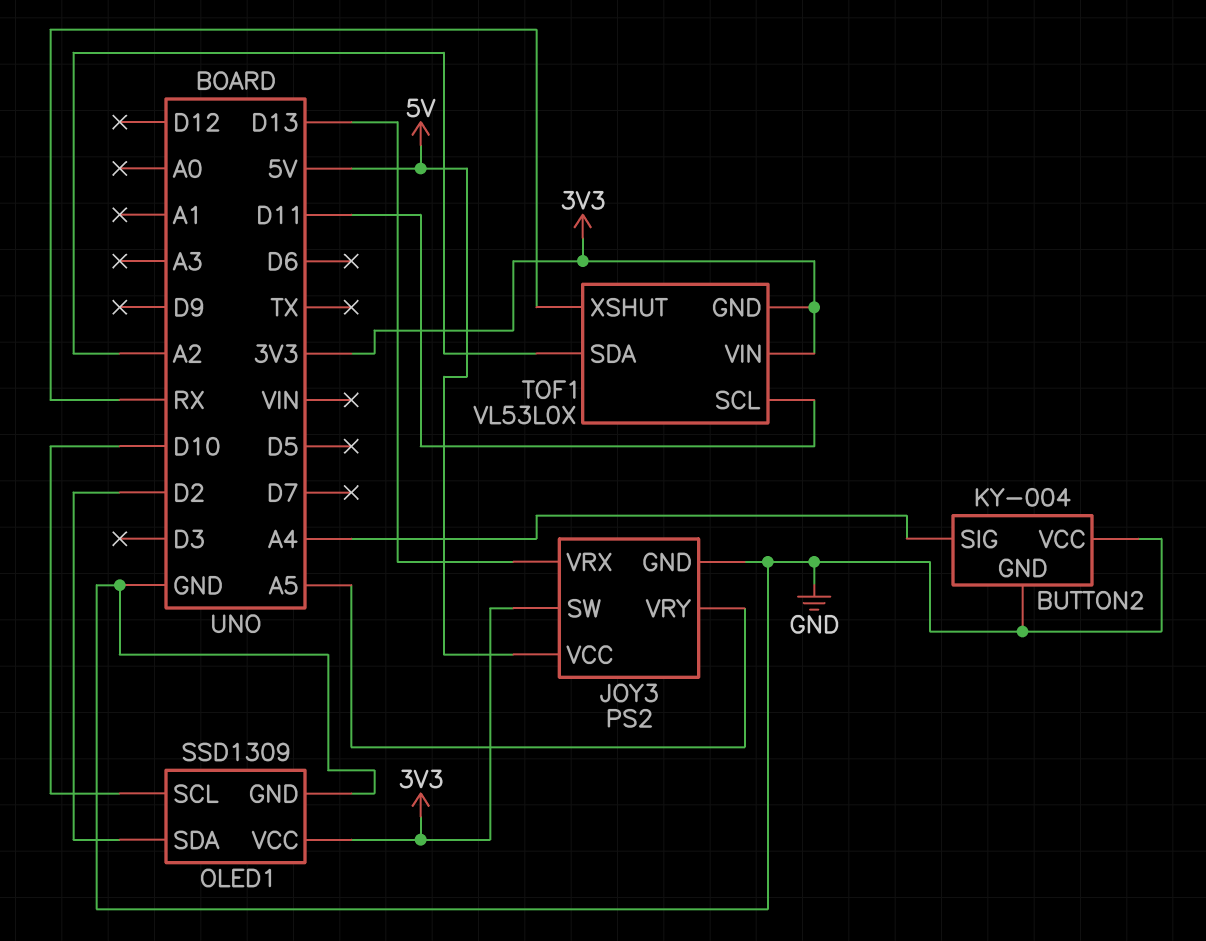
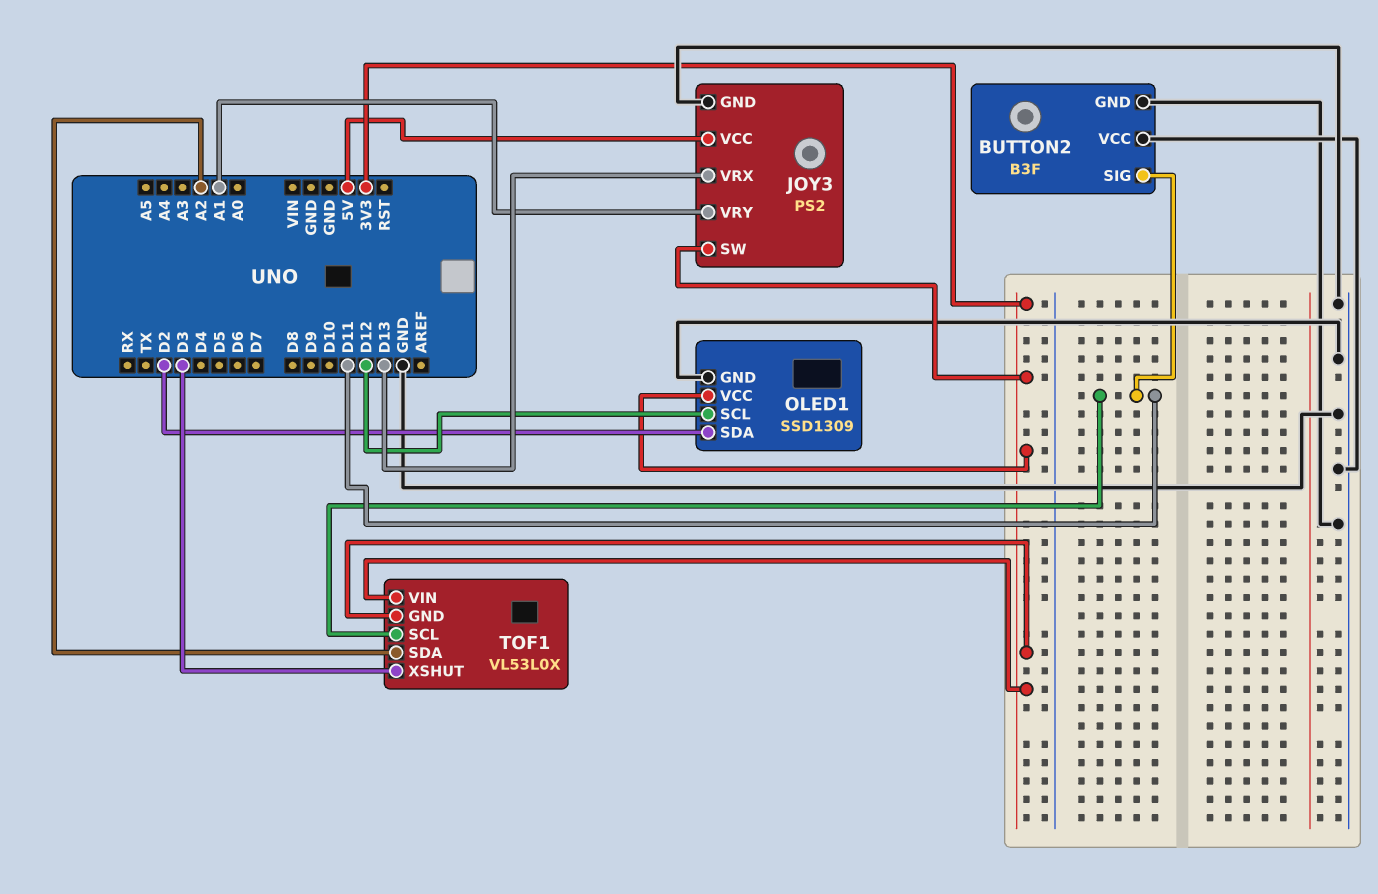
BUTTON2: KY-004 -> B3F
BUTTON2 pin SIG: A4 -> D11
JOY3 pin VRY: A5 -> A1
OLED1 pin SCL: D10 -> D12
TOF1 pin XSHUT: RX -> D3

